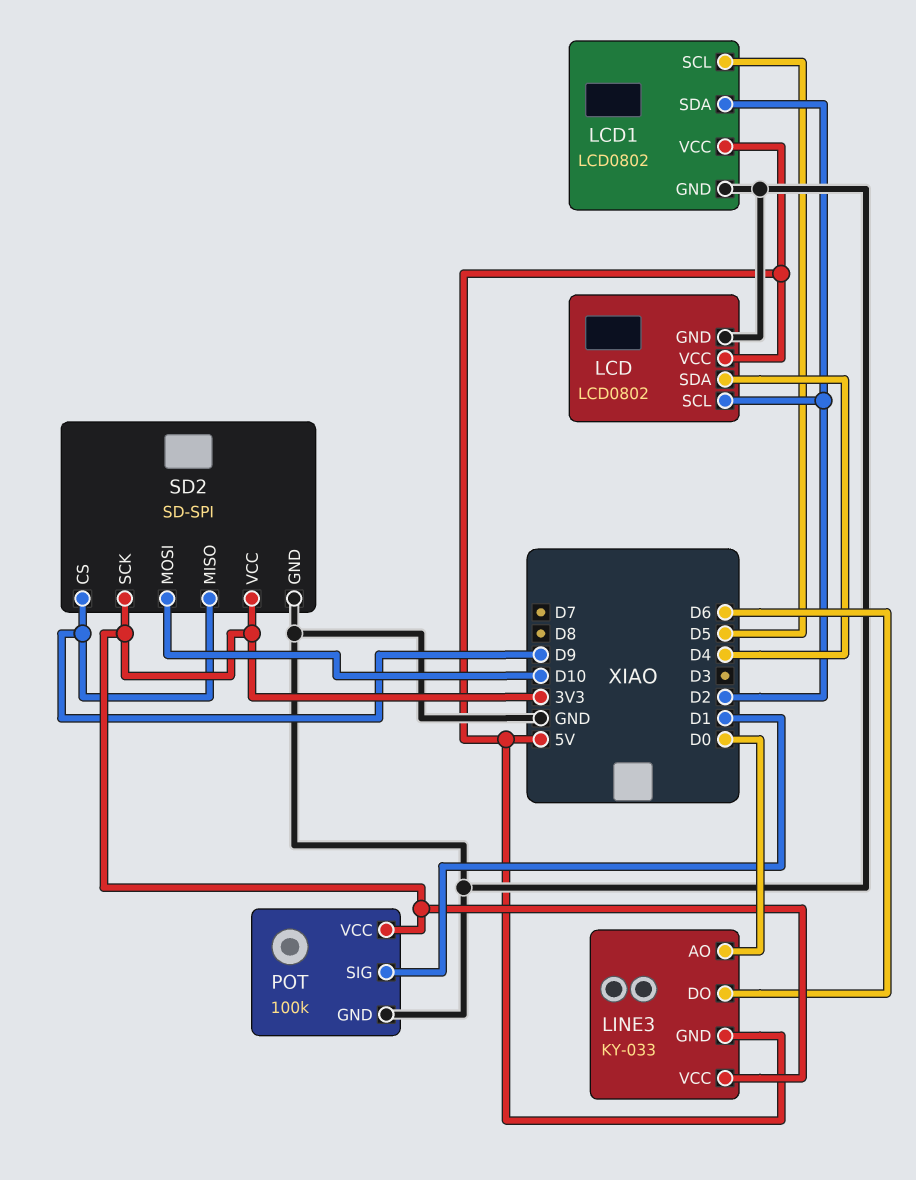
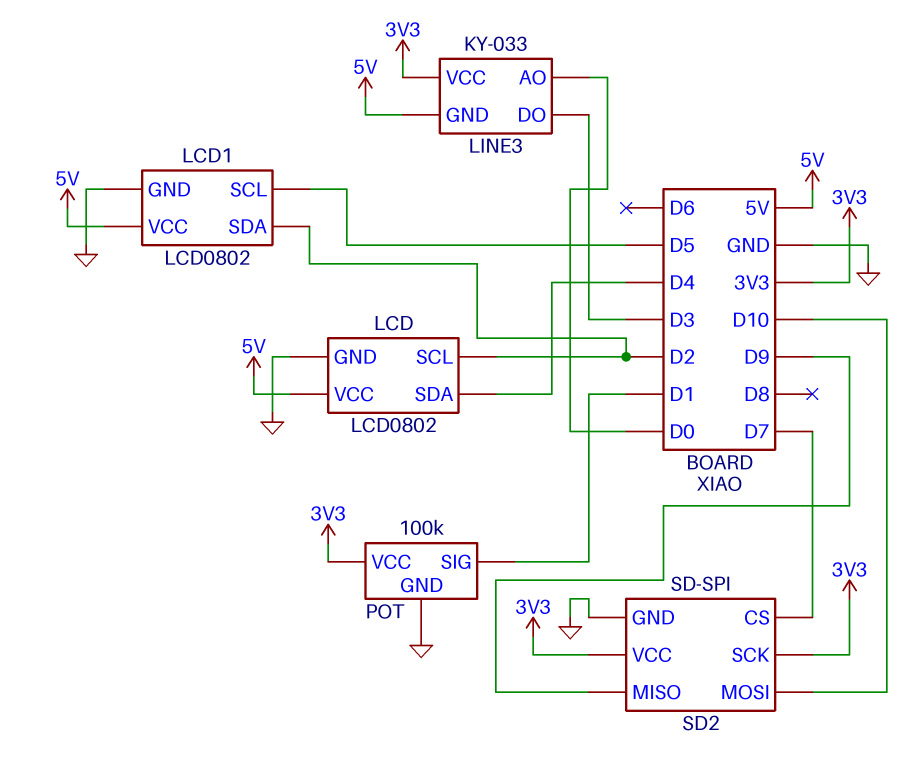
LINE3 pin DO: D6 -> D3
SD2 pin CS: D9 -> D7

